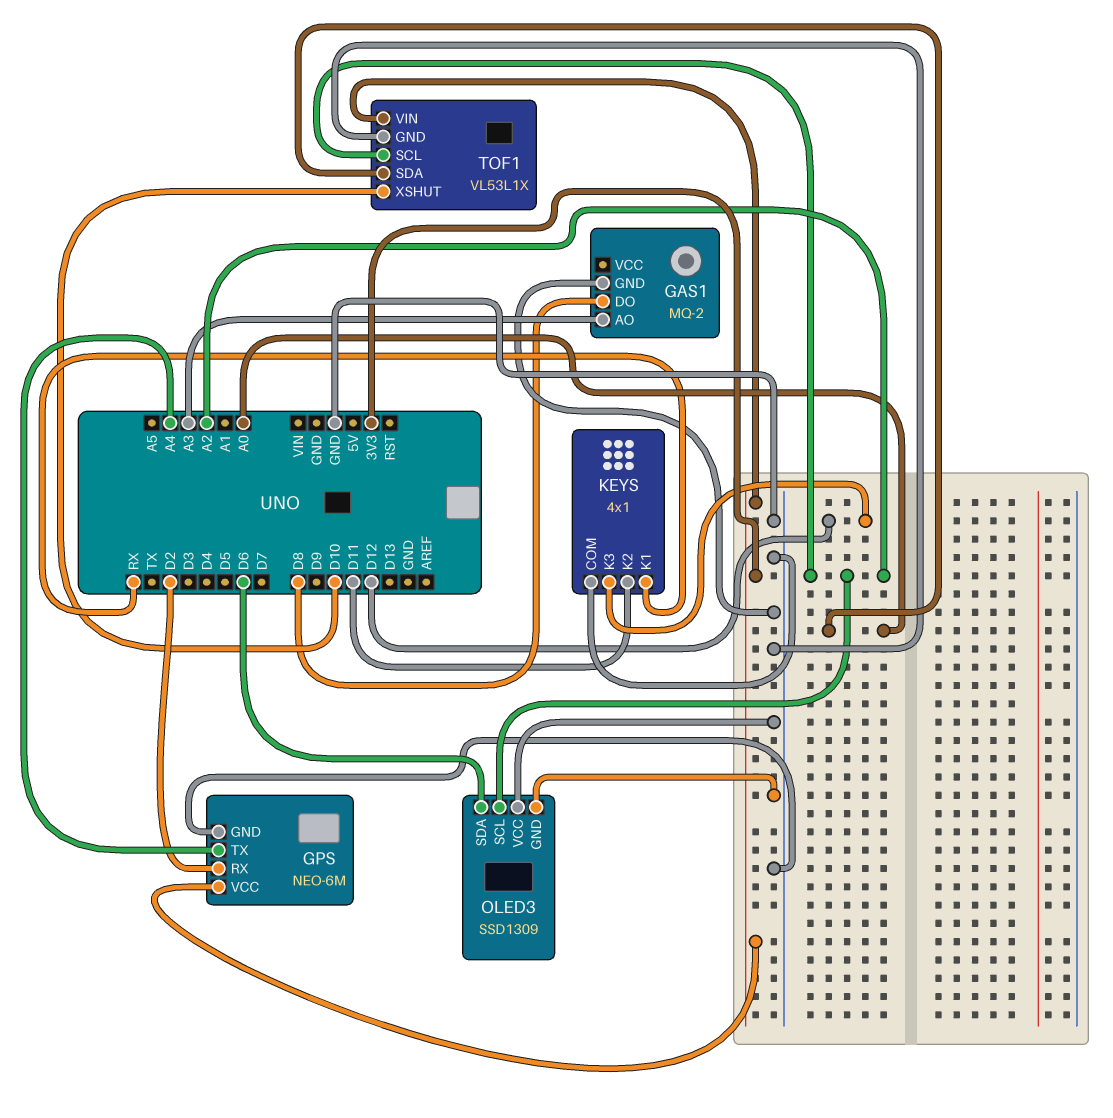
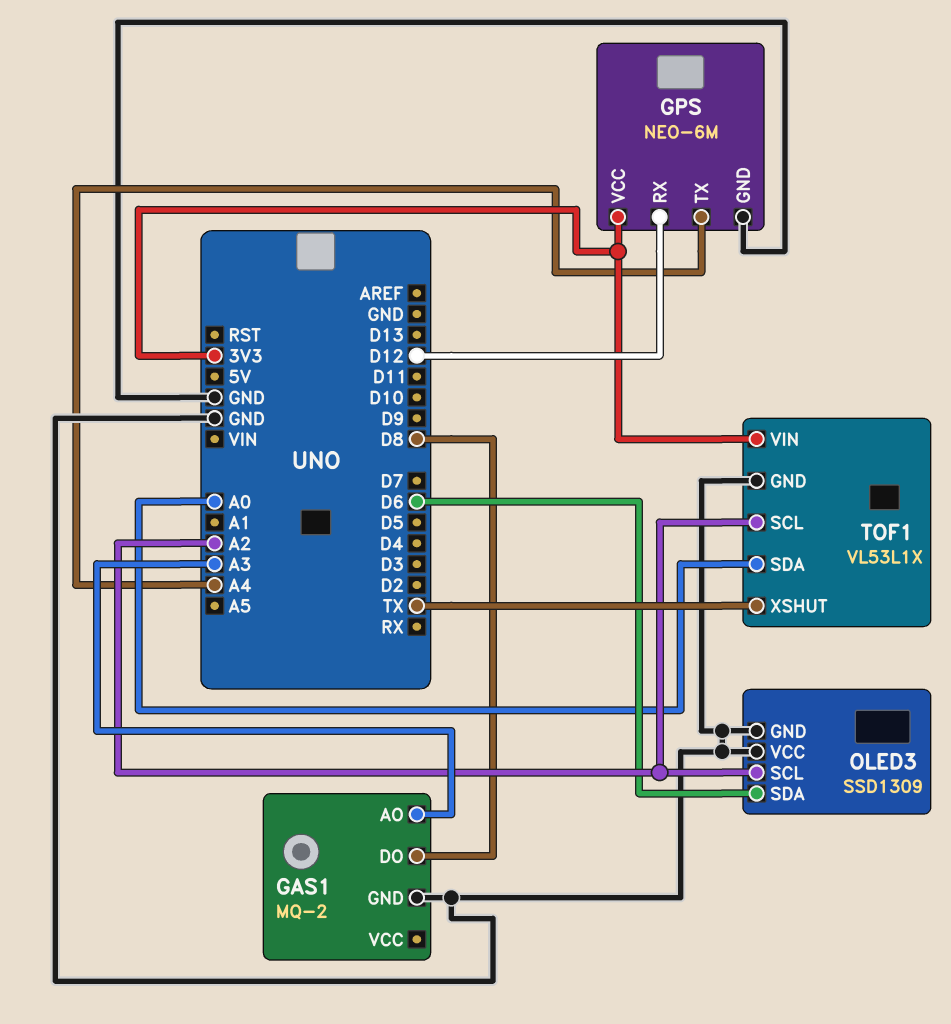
GPS pin RX: D2 -> D12
KEYS: 4x1 -> none
KEYS pin COM: GND -> none
KEYS pin K1: RX -> none
KEYS pin K2: D11 -> none
KEYS pin K3: D12 -> none
TOF1 pin XSHUT: D10 -> TX

